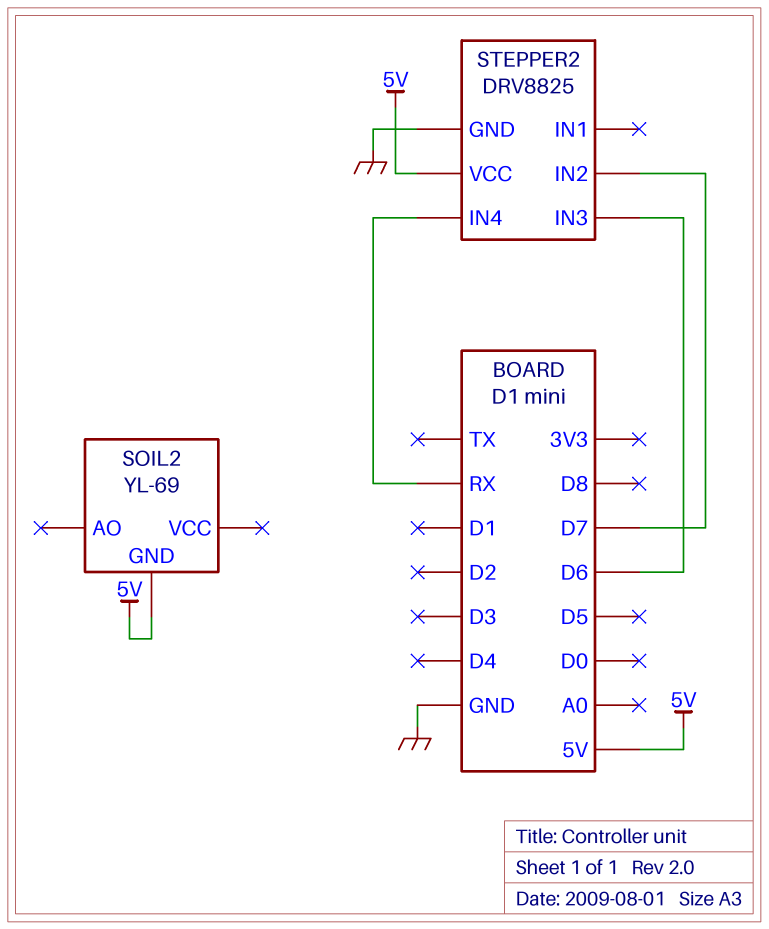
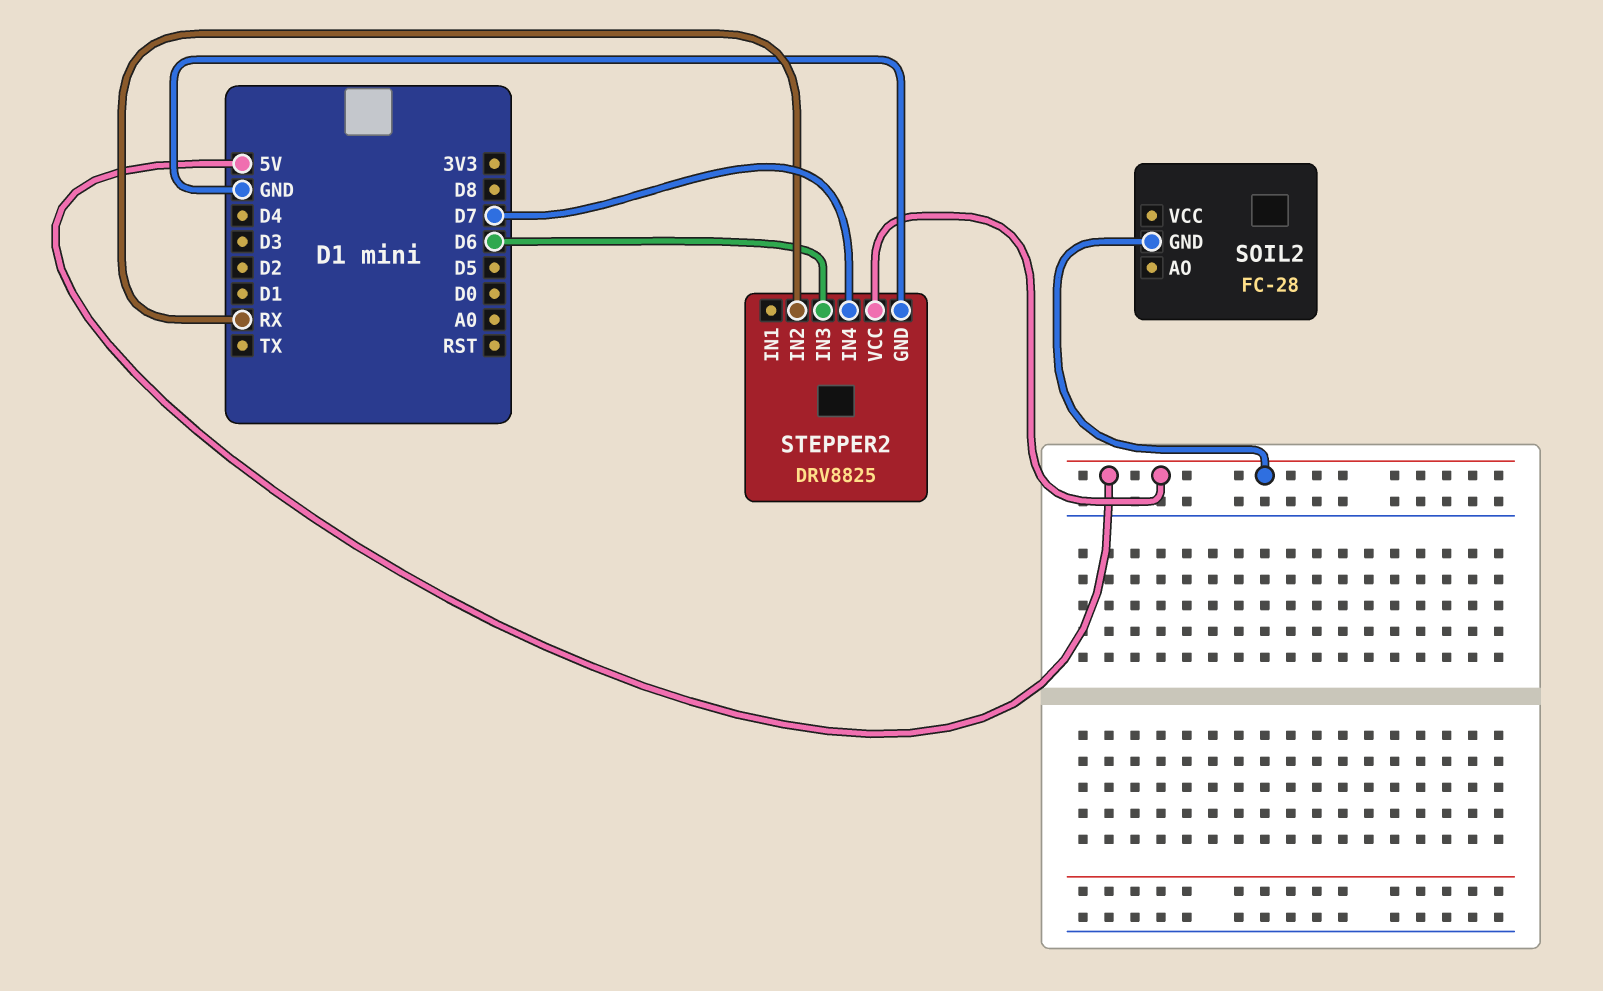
SOIL2: YL-69 -> FC-28
STEPPER2 pin IN2: D7 -> RX
STEPPER2 pin IN4: RX -> D7

